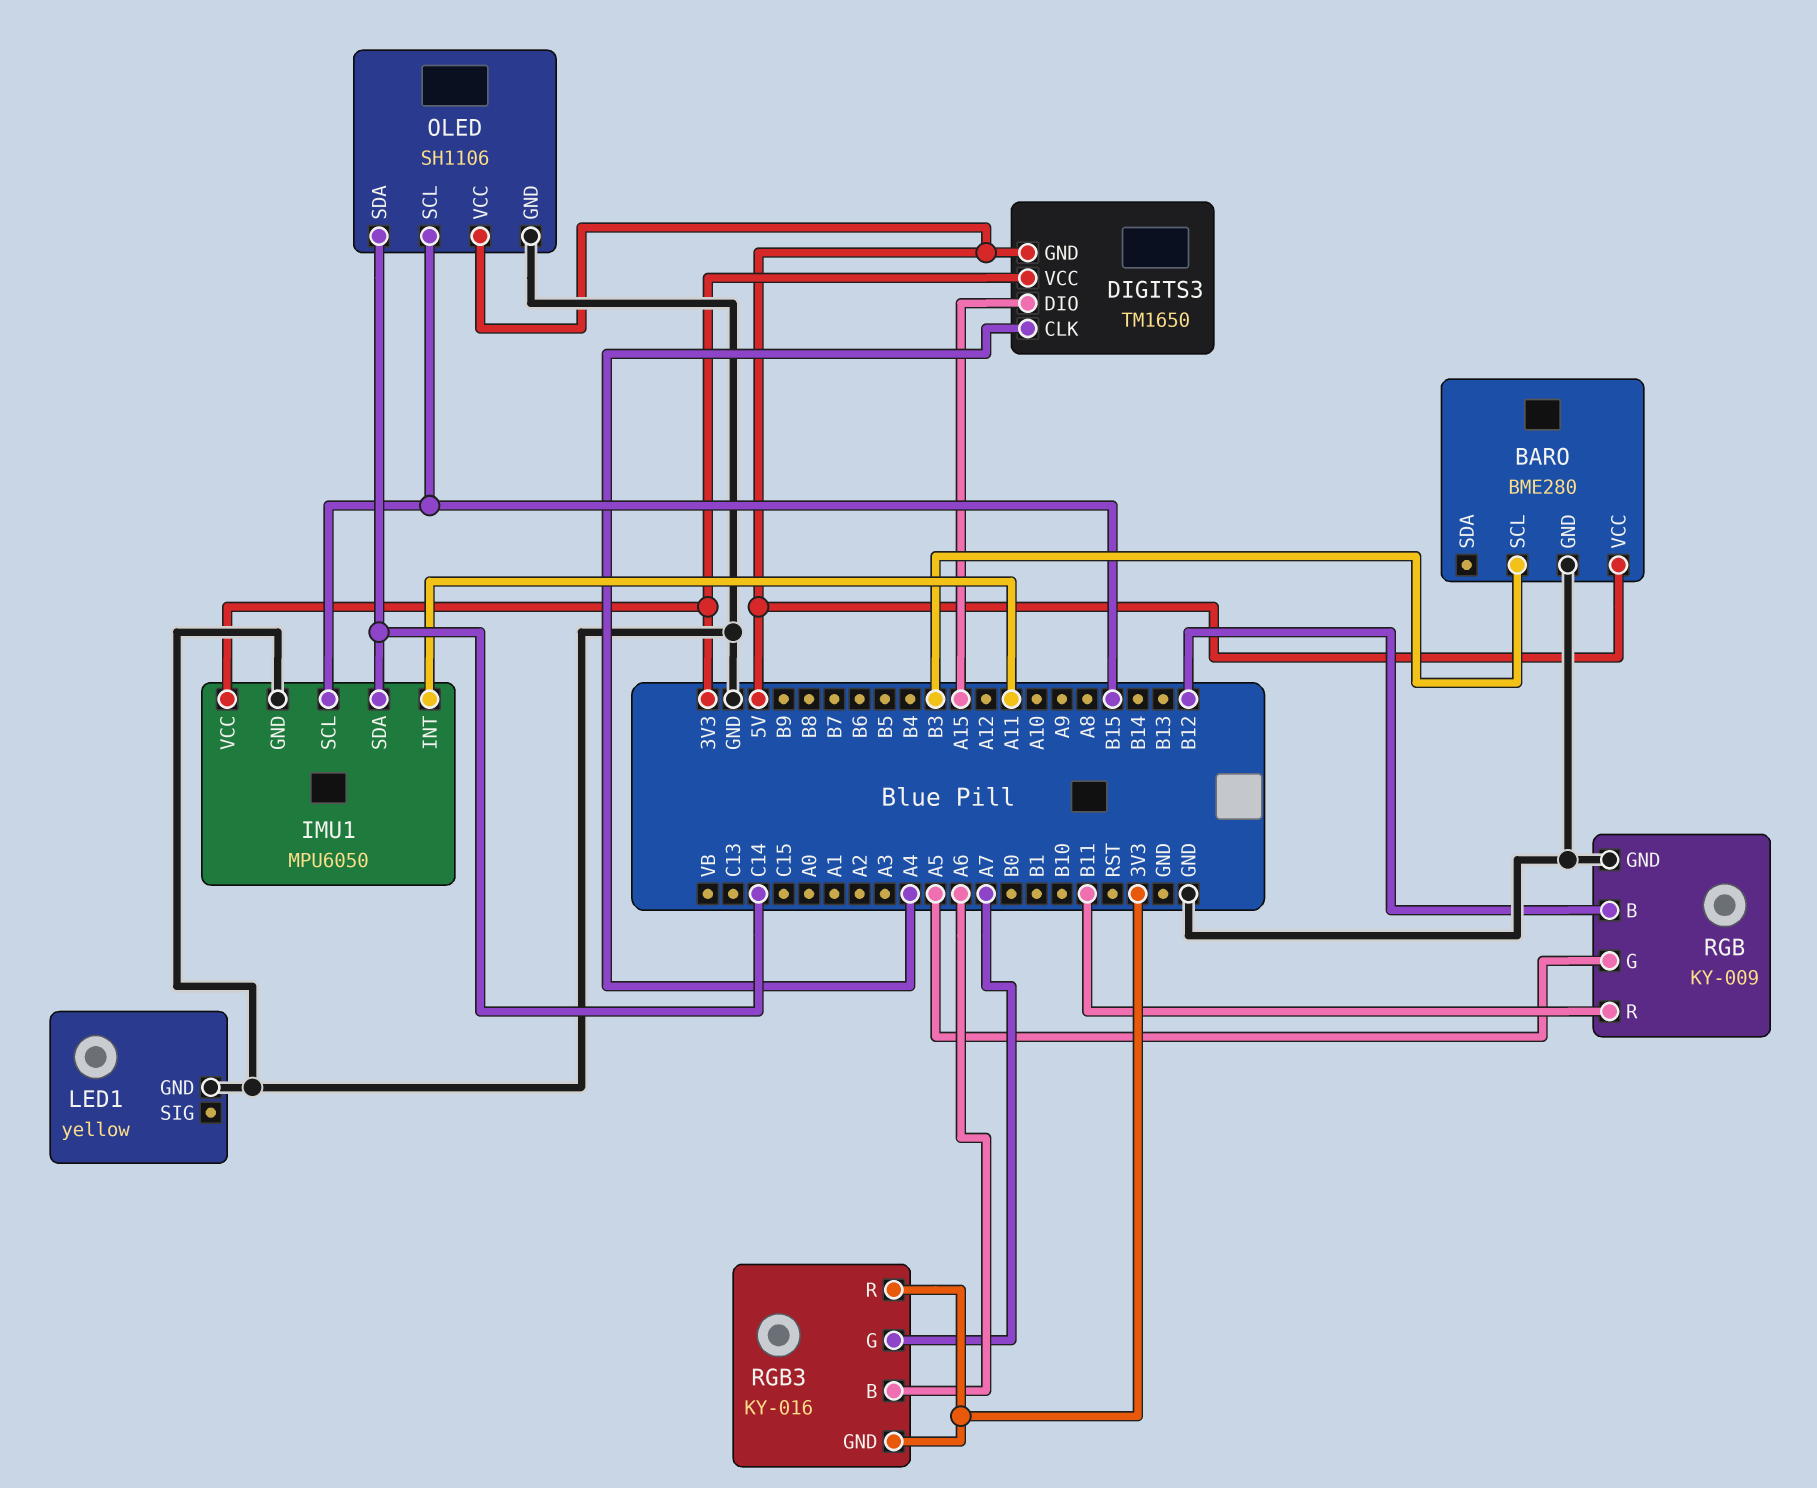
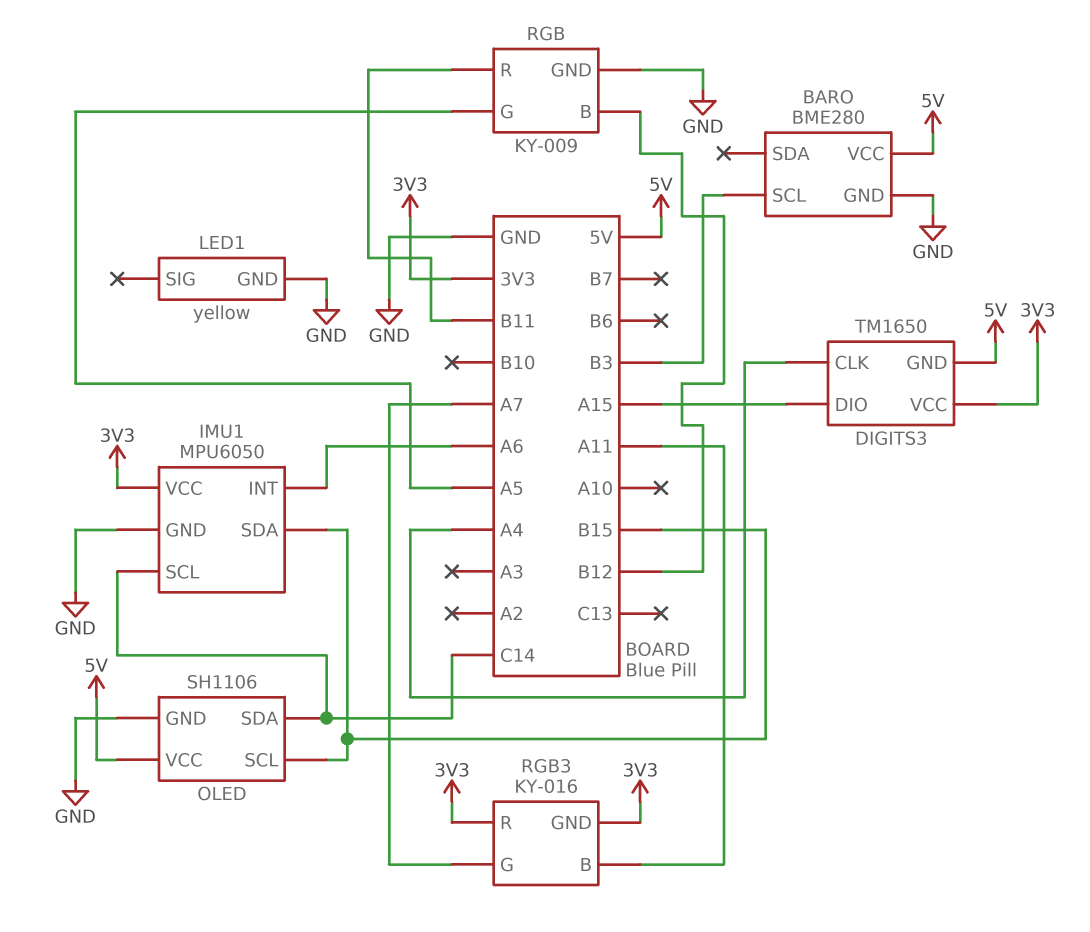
IMU1 pin INT: A11 -> A6
IMU1 pin SCL: B15 -> C14
IMU1 pin SDA: C14 -> B15
RGB3 pin B: A6 -> A11

